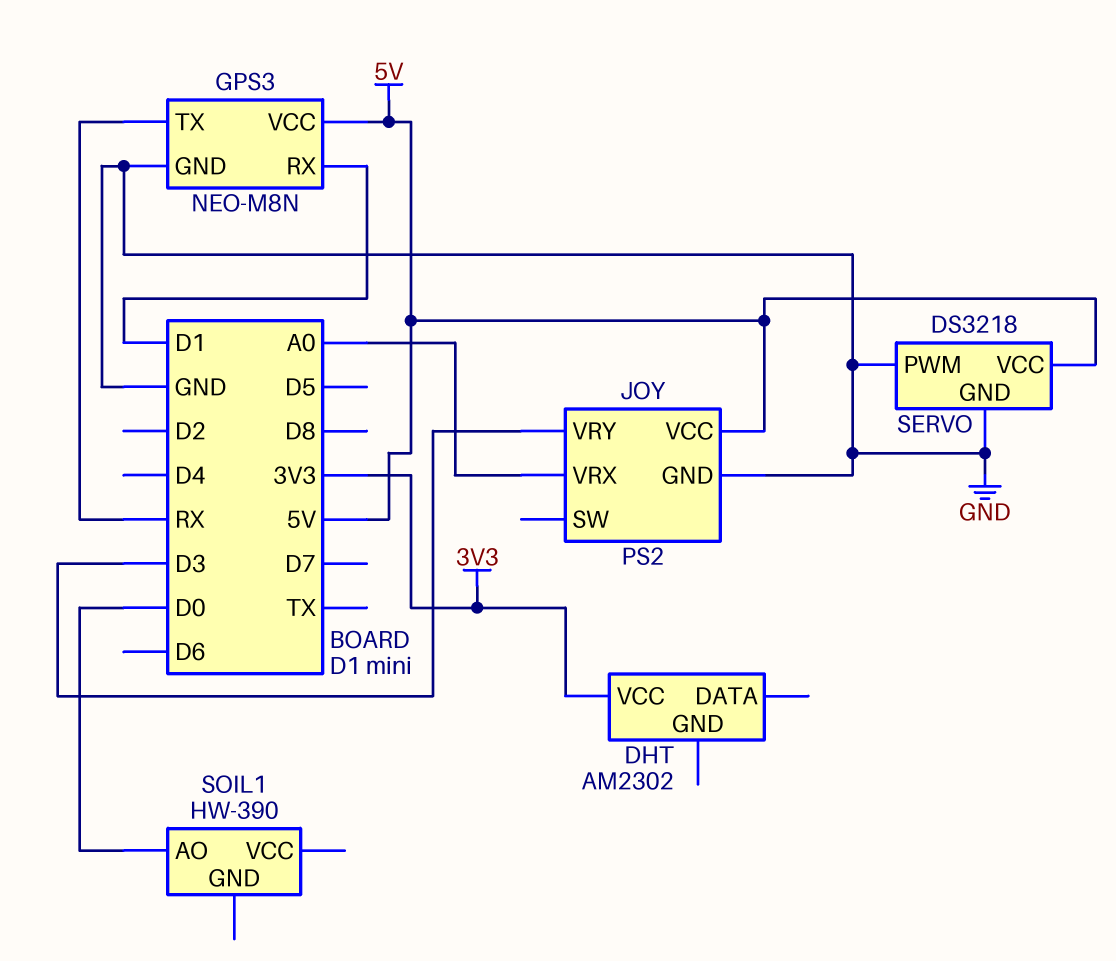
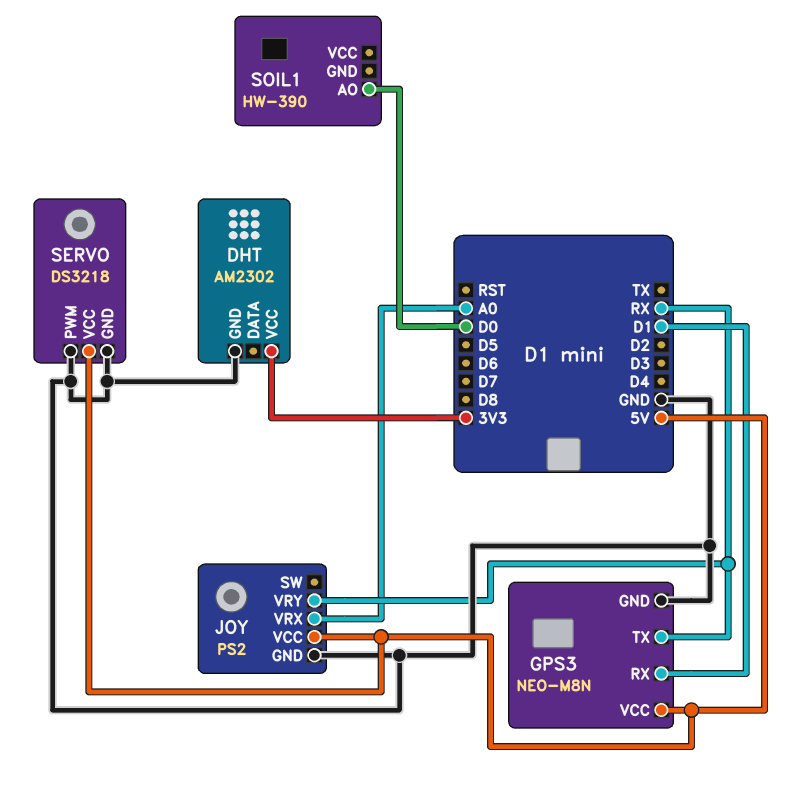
DHT pin GND: none -> GND
JOY pin VRY: D3 -> RX

